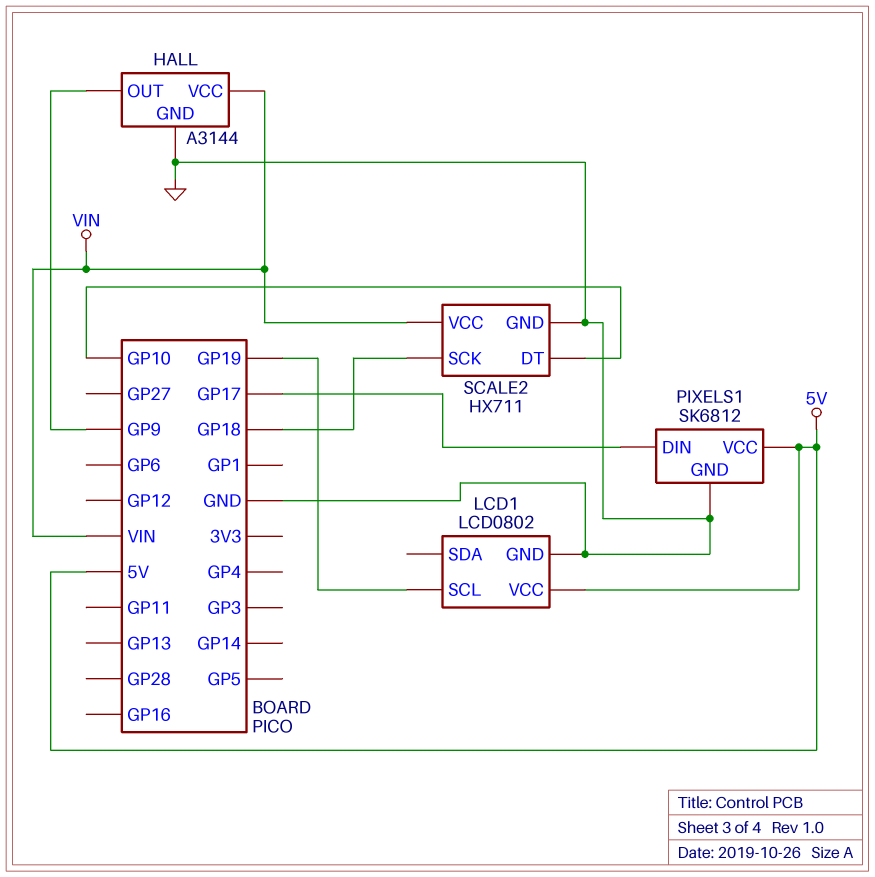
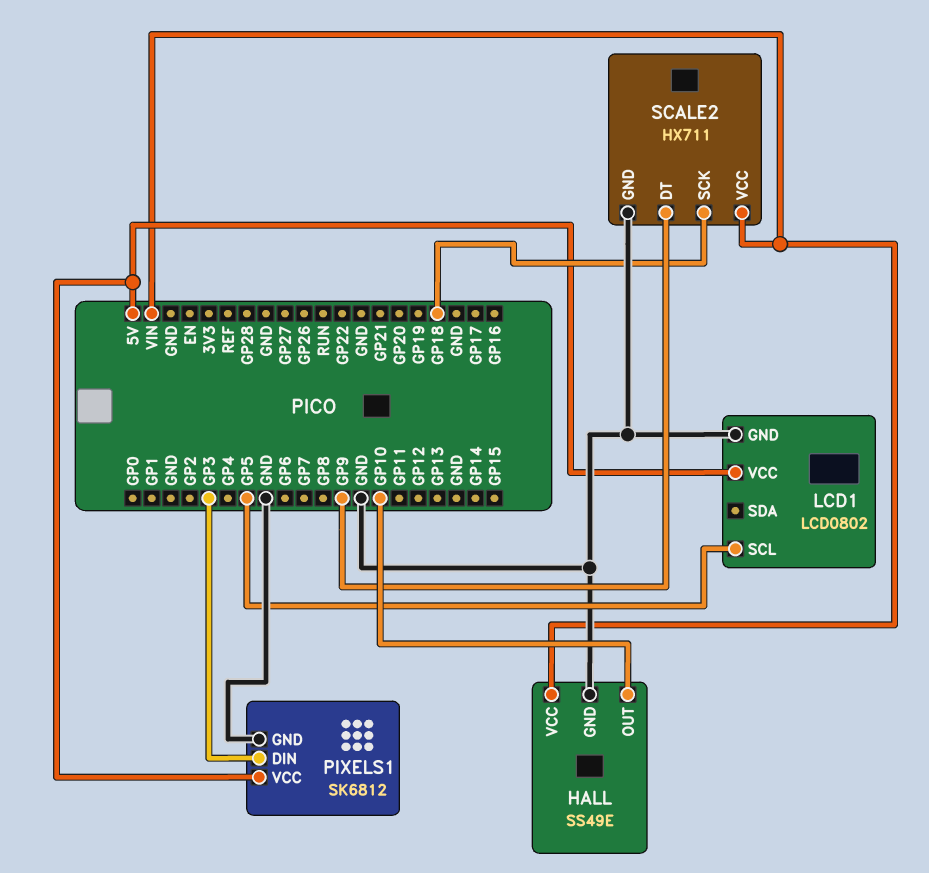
HALL: A3144 -> SS49E
HALL pin OUT: GP9 -> GP10
LCD1 pin SCL: GP19 -> GP5
PIXELS1 pin DIN: GP17 -> GP3
SCALE2 pin DT: GP10 -> GP9

